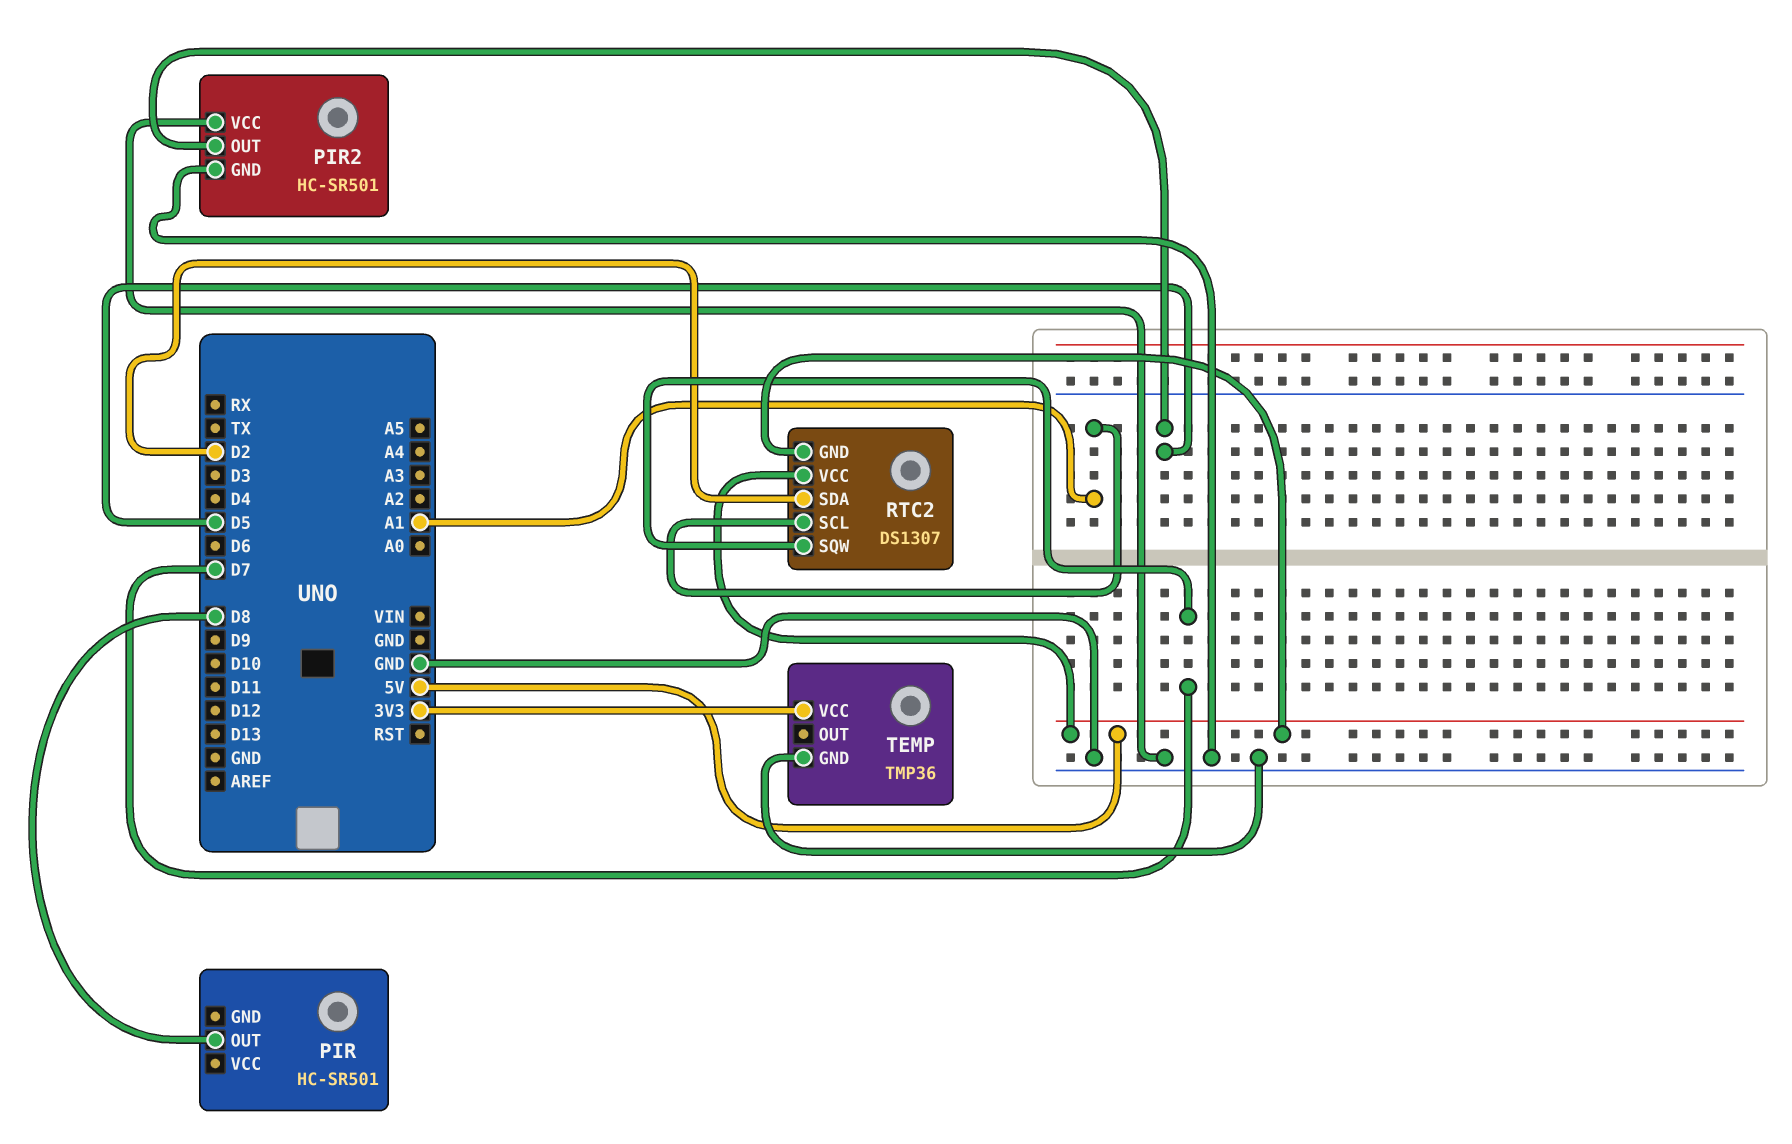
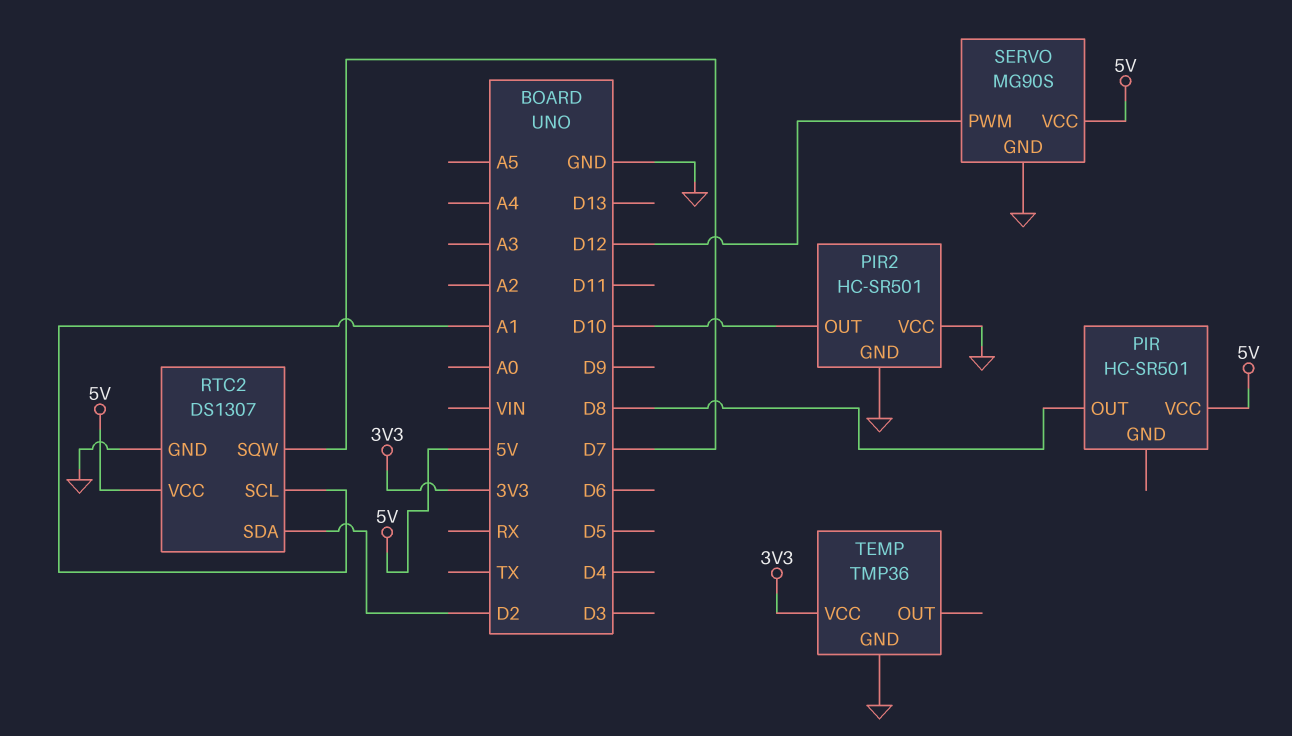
PIR pin VCC: none -> 5V
PIR2 pin OUT: D5 -> D10
RTC2 pin GND: 5V -> GND
SERVO: none -> MG90S
SERVO pin GND: none -> GND
SERVO pin PWM: none -> D12
SERVO pin VCC: none -> 5V

